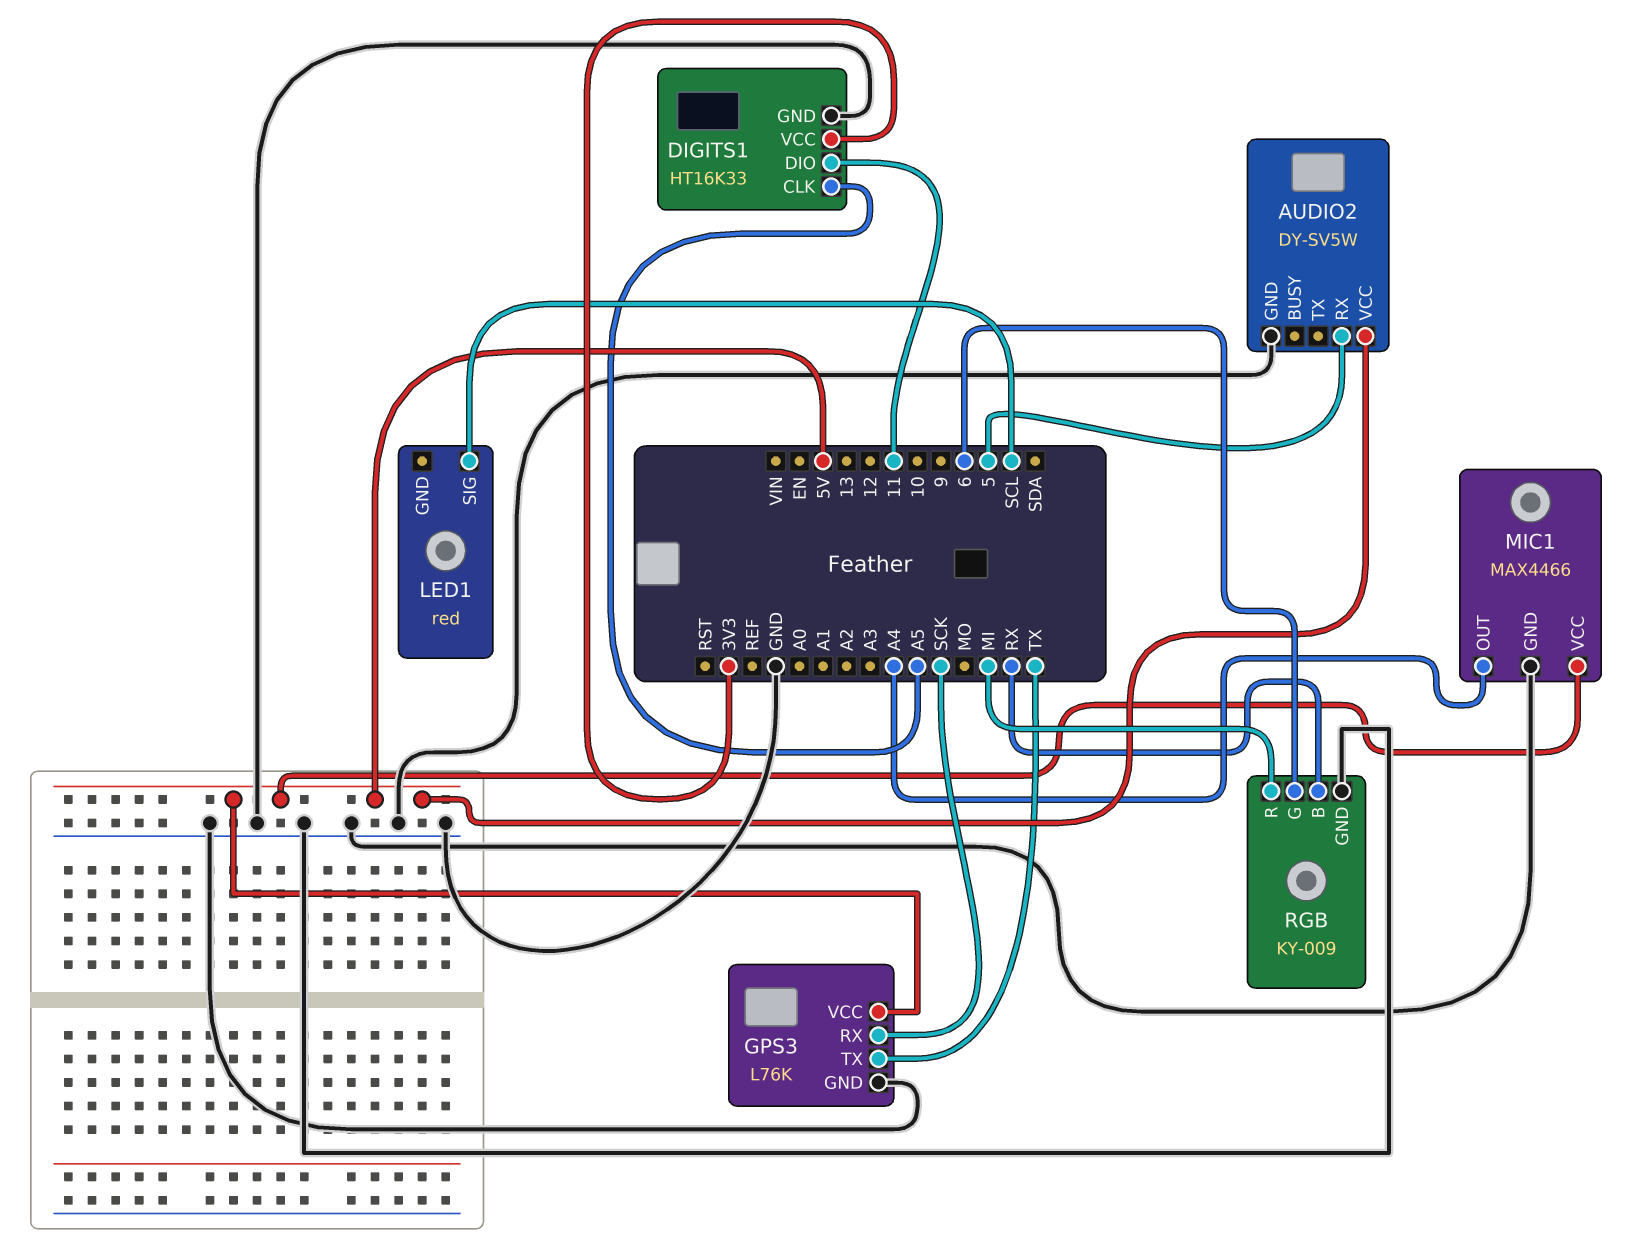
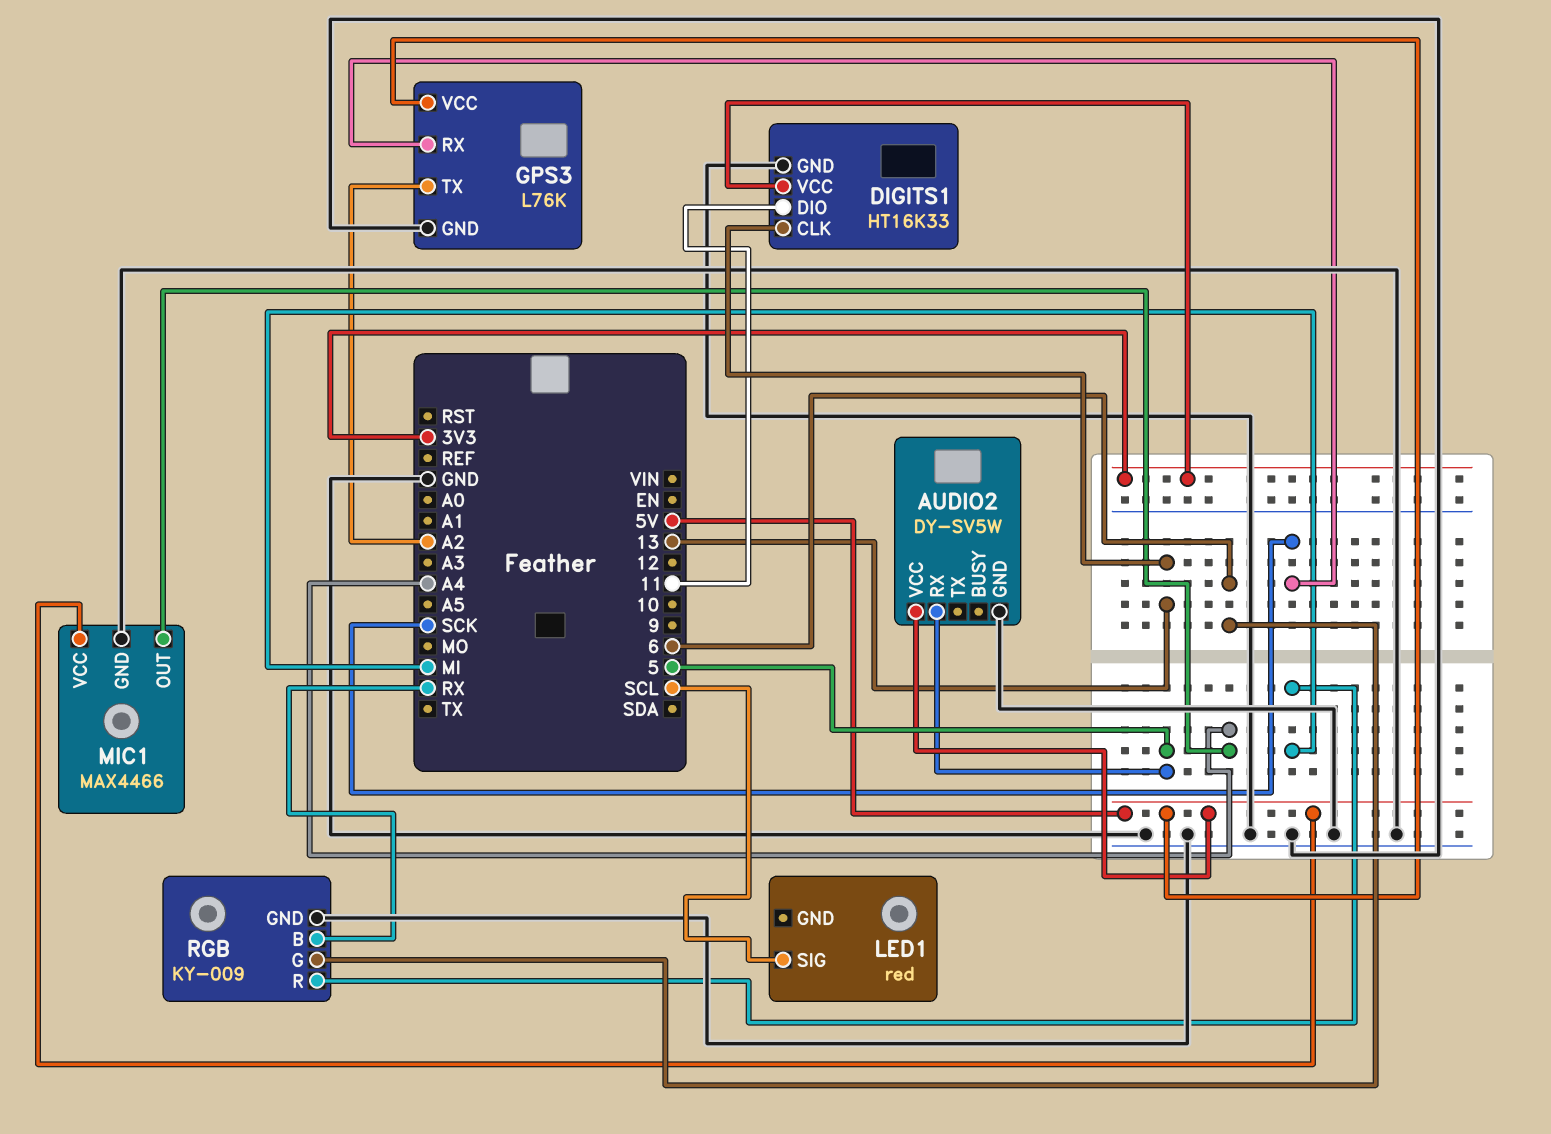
DIGITS1 pin CLK: A5 -> 13
GPS3 pin TX: TX -> A2

